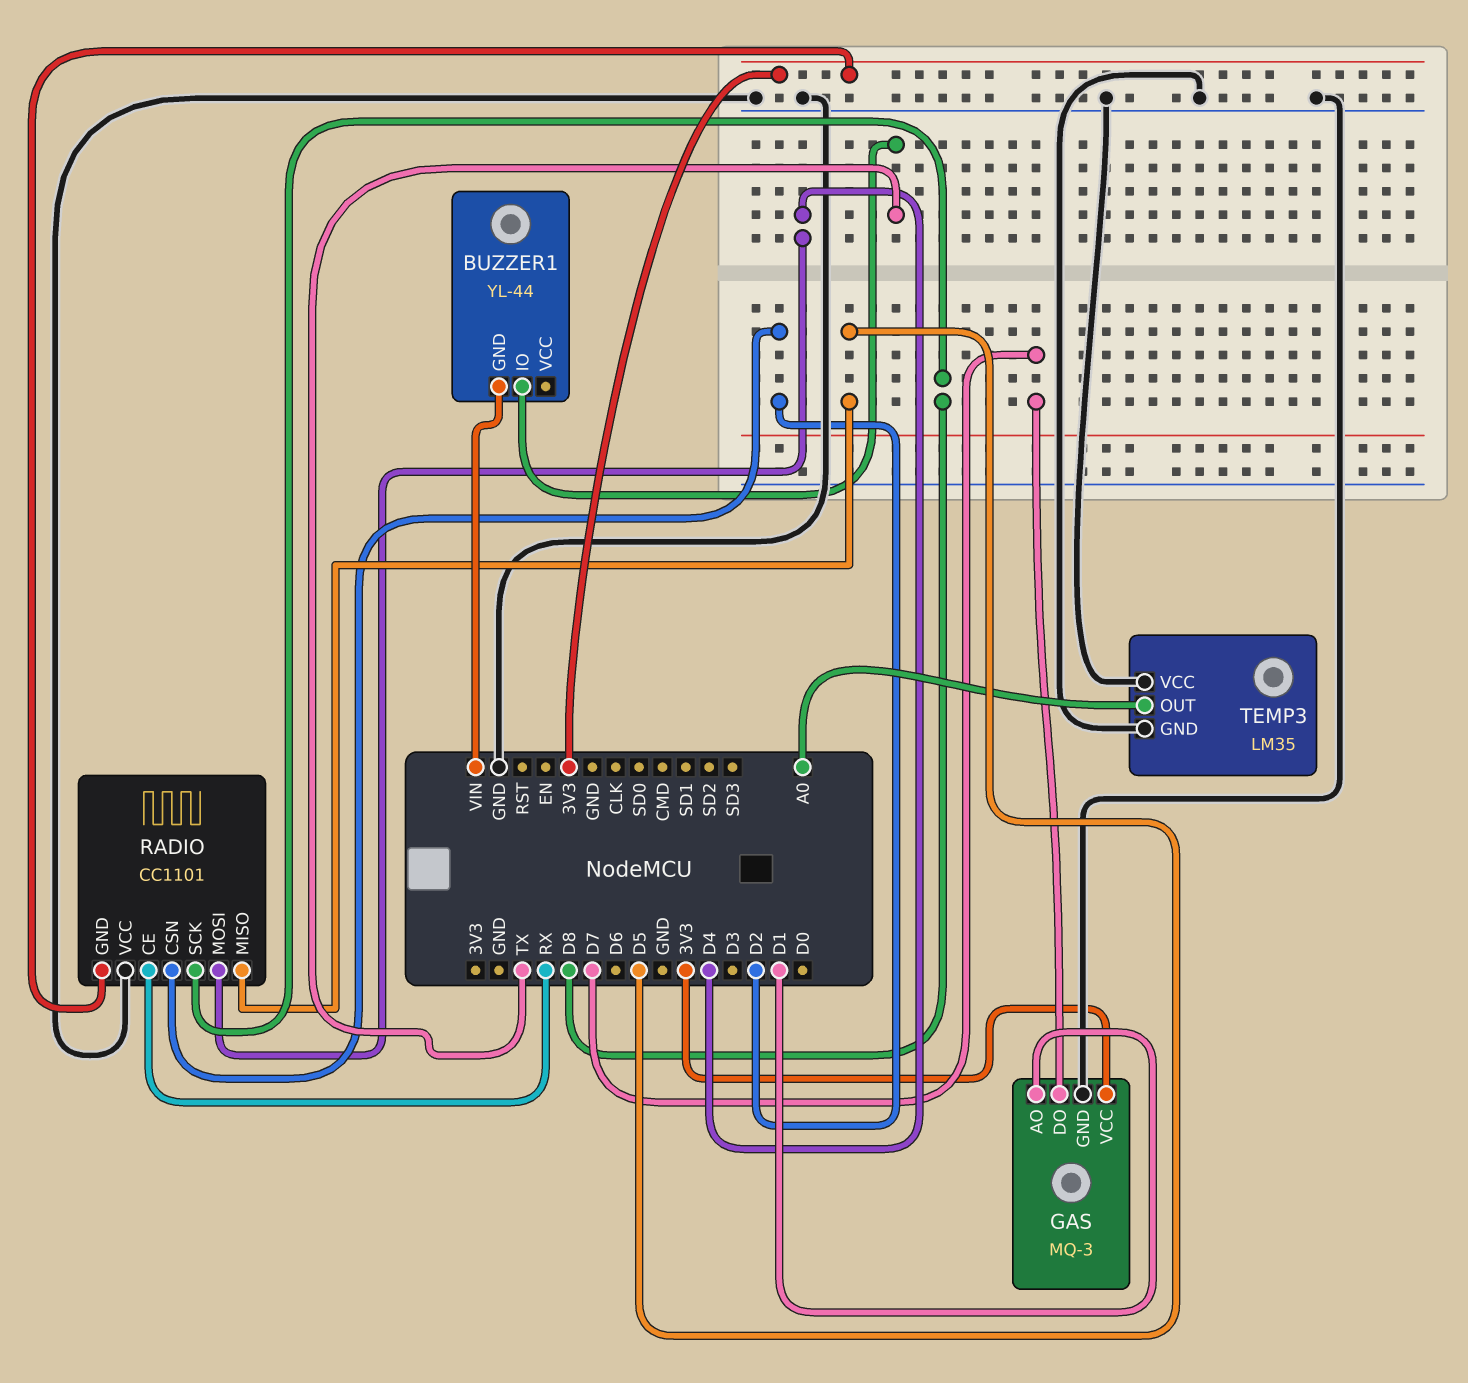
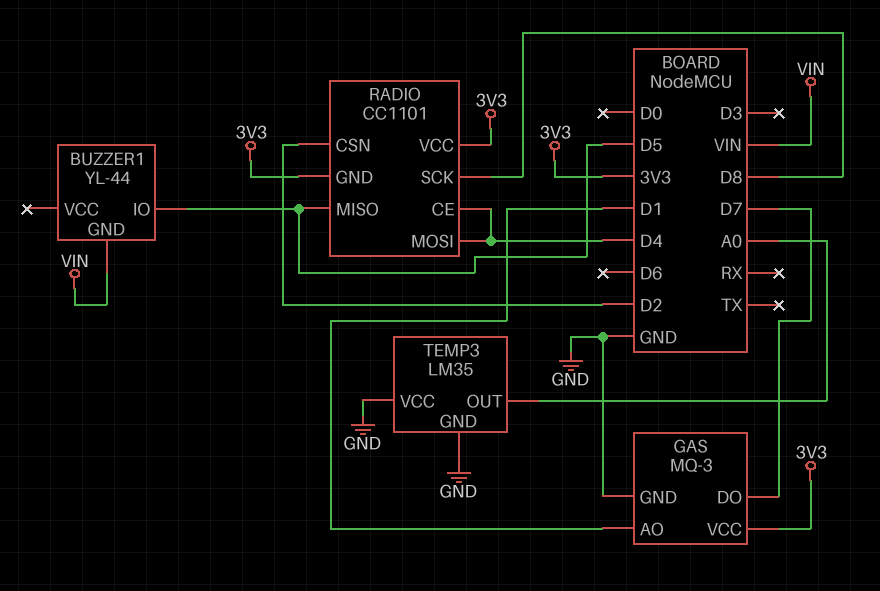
BUZZER1 pin IO: TX -> D5
RADIO pin CE: RX -> D4
RADIO pin VCC: GND -> 3V3

